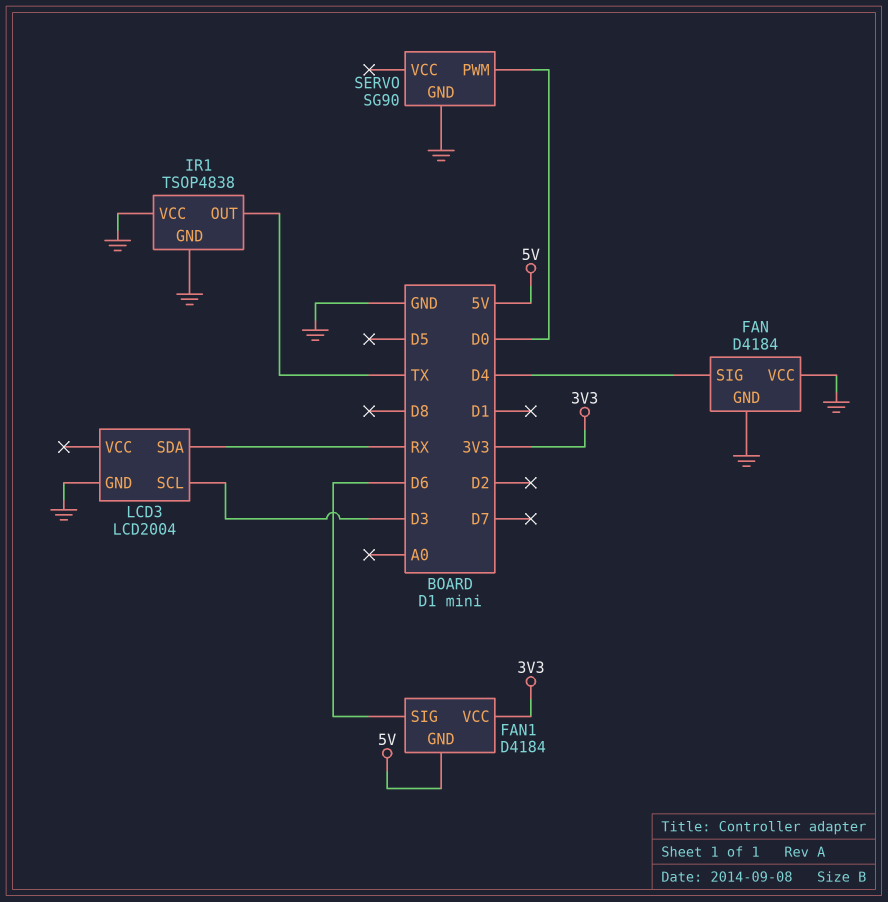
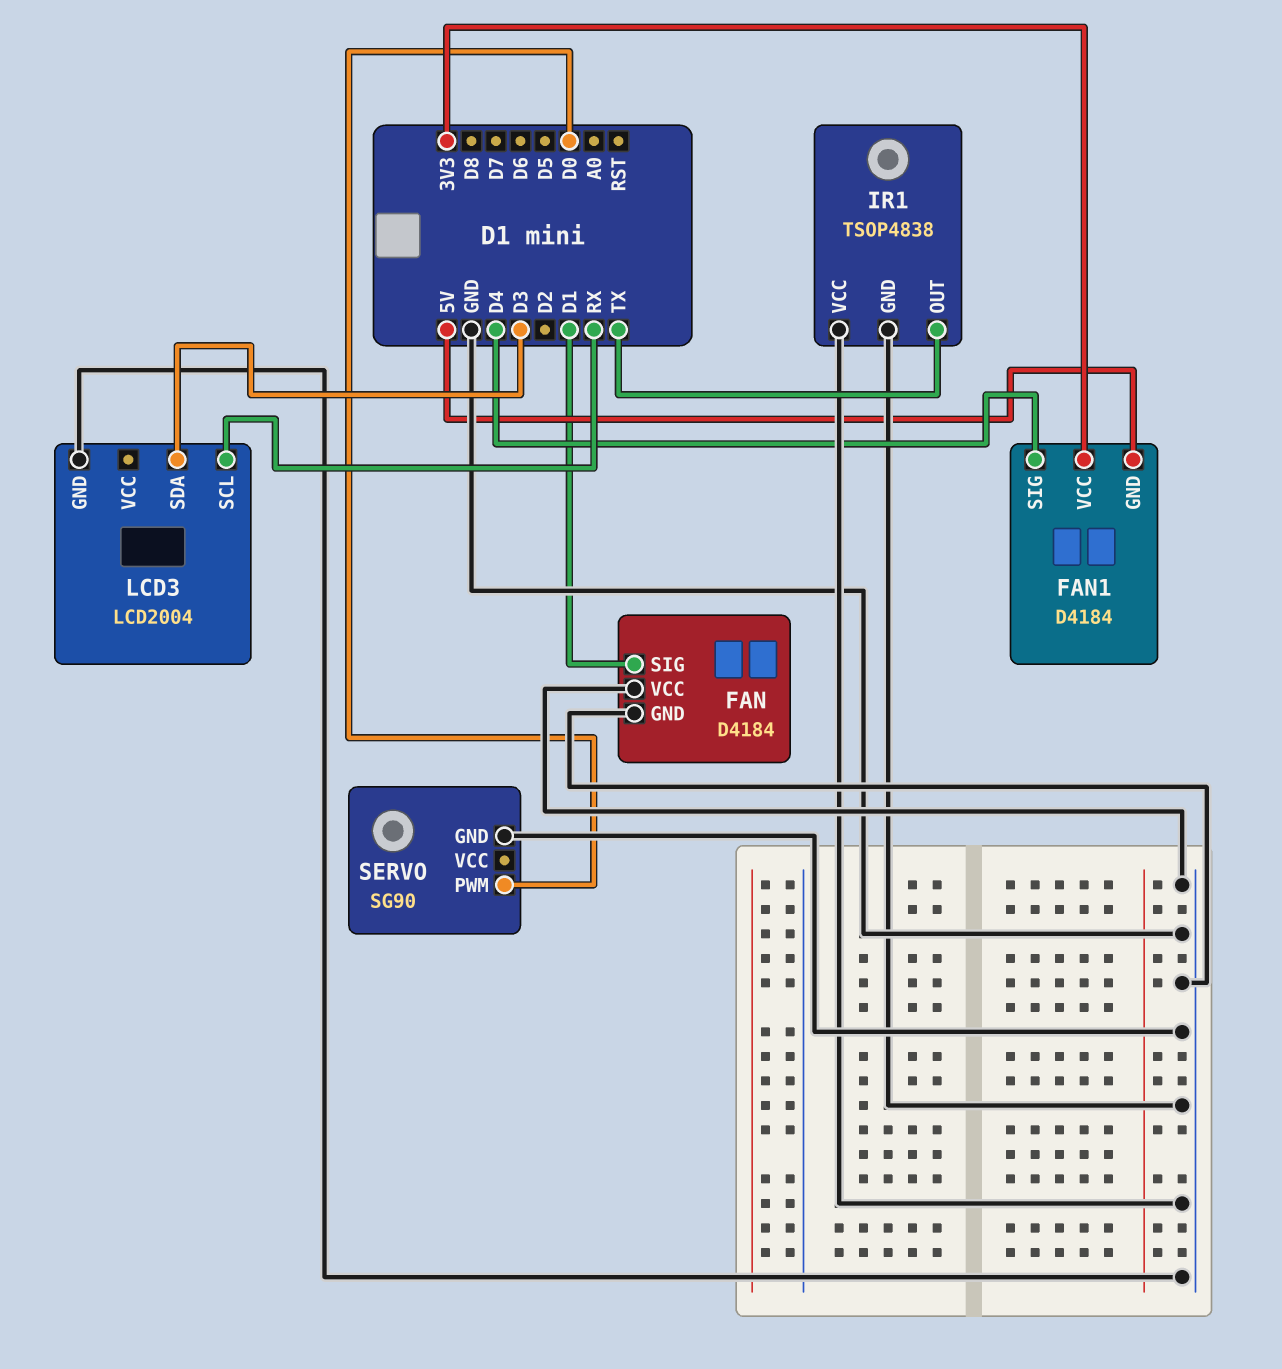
FAN pin SIG: D4 -> D1
FAN1 pin SIG: D6 -> D4
LCD3 pin SCL: D3 -> RX
LCD3 pin SDA: RX -> D3

